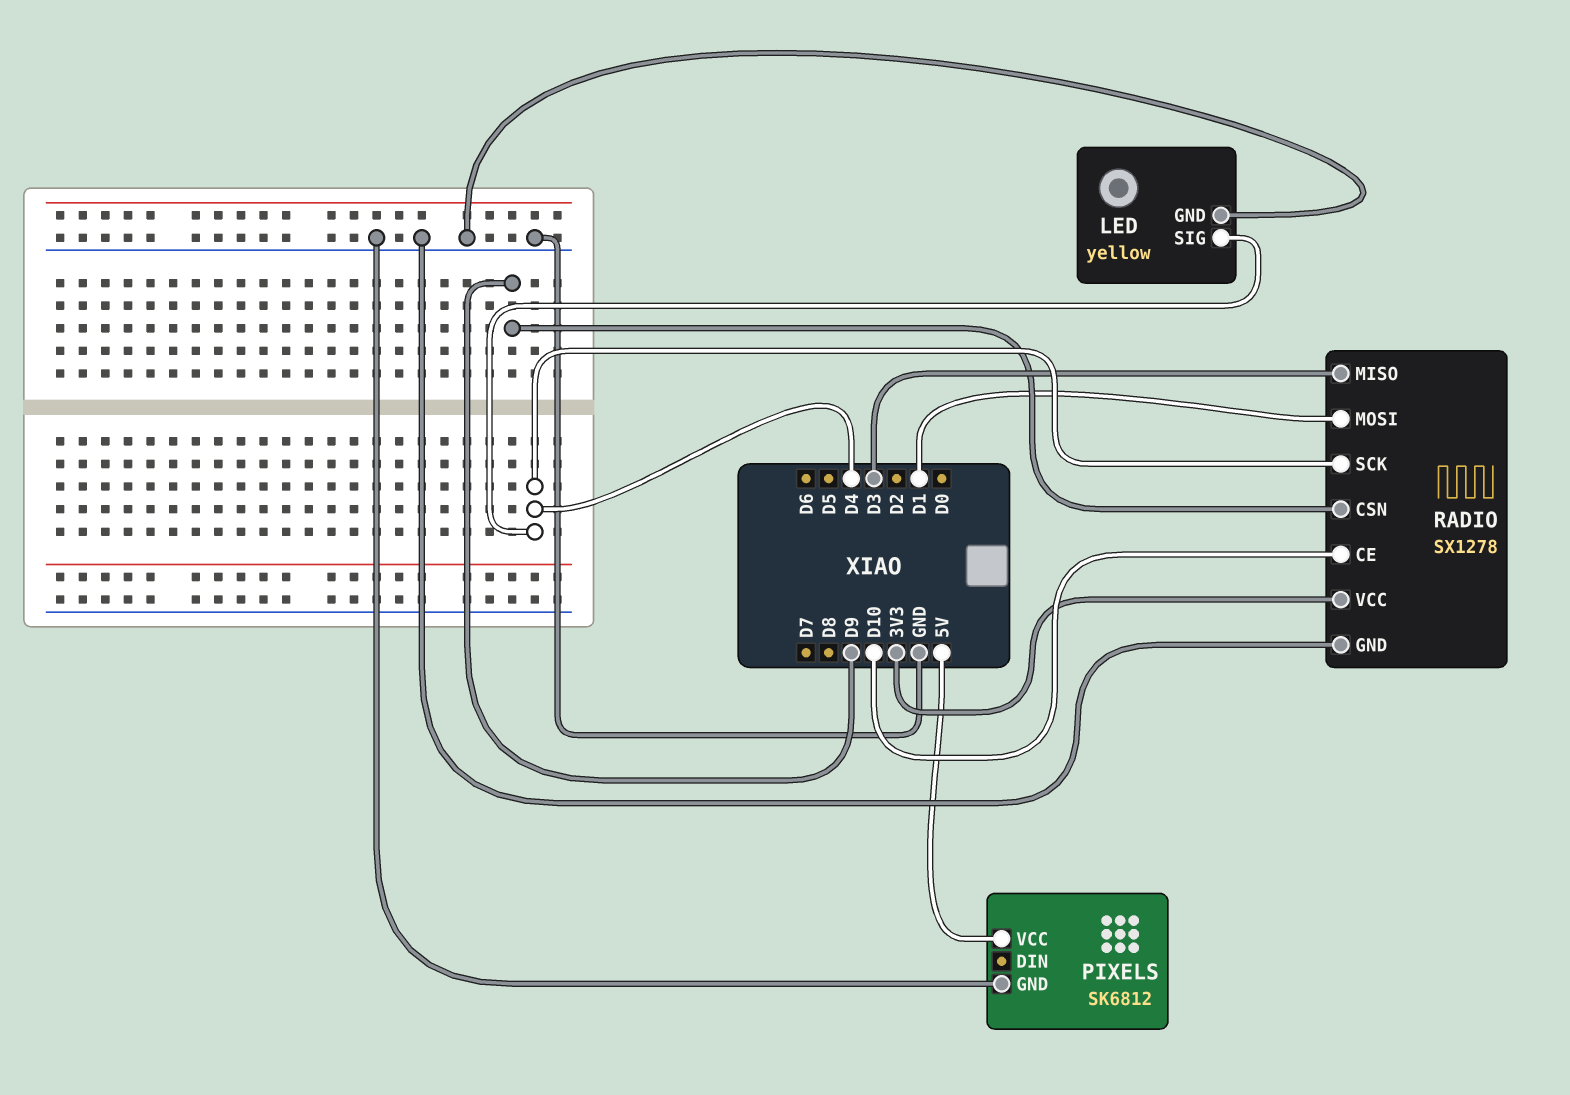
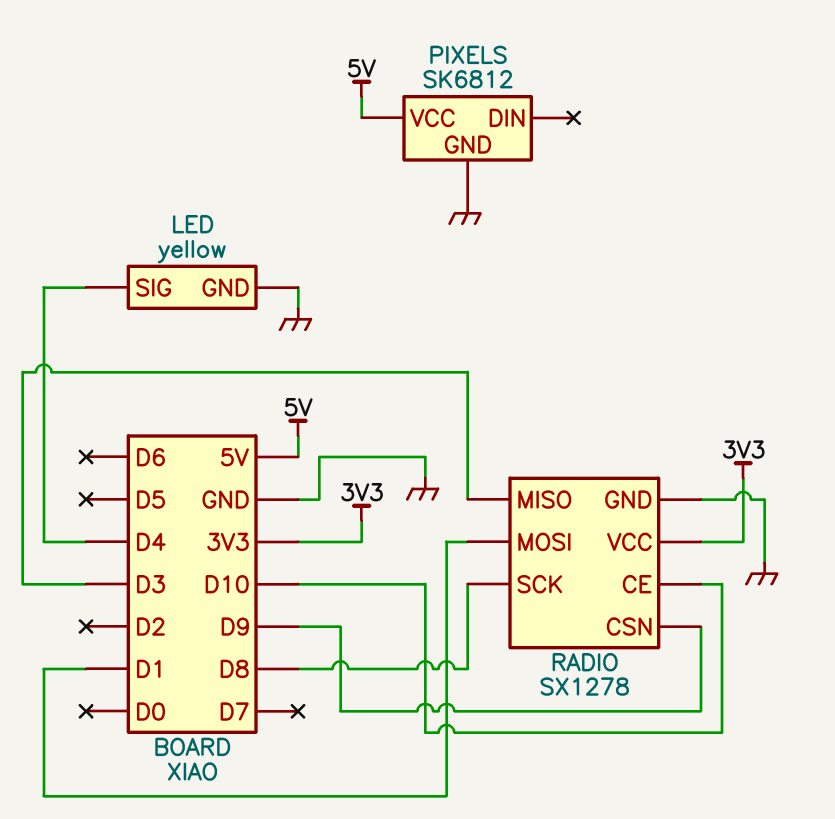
RADIO pin SCK: D4 -> D8

